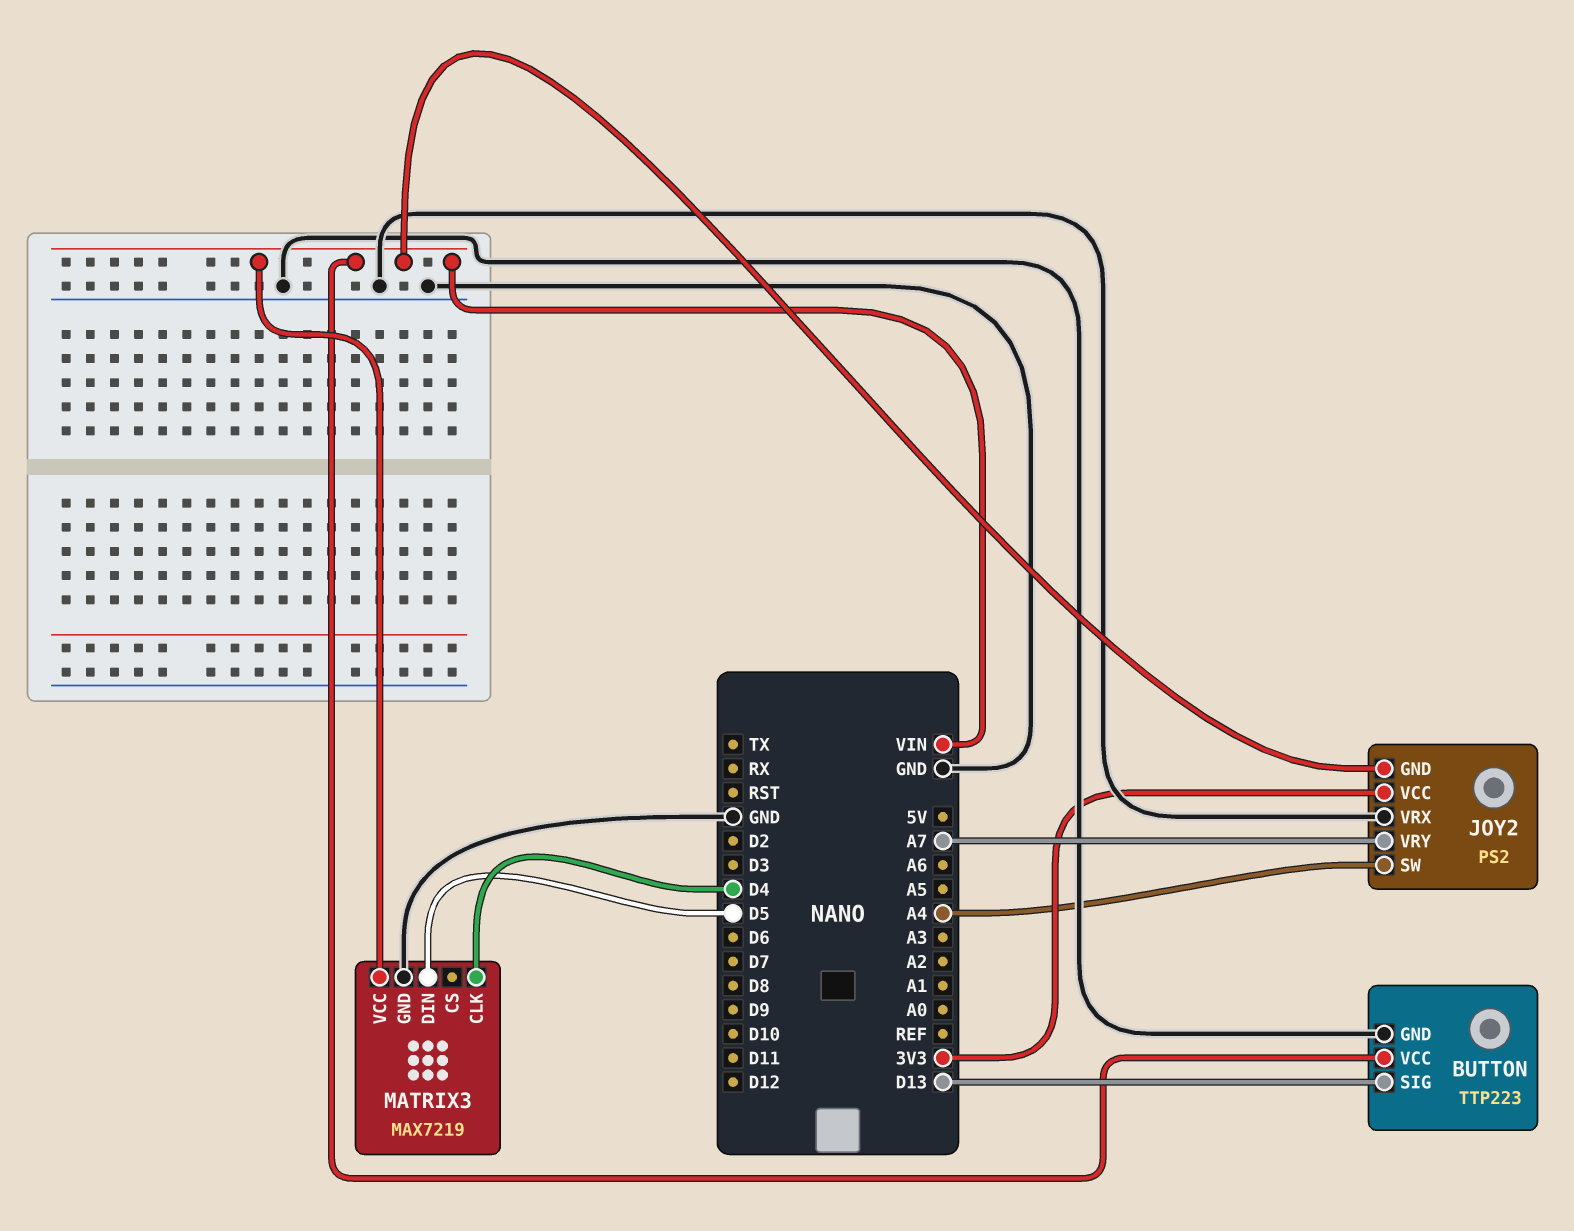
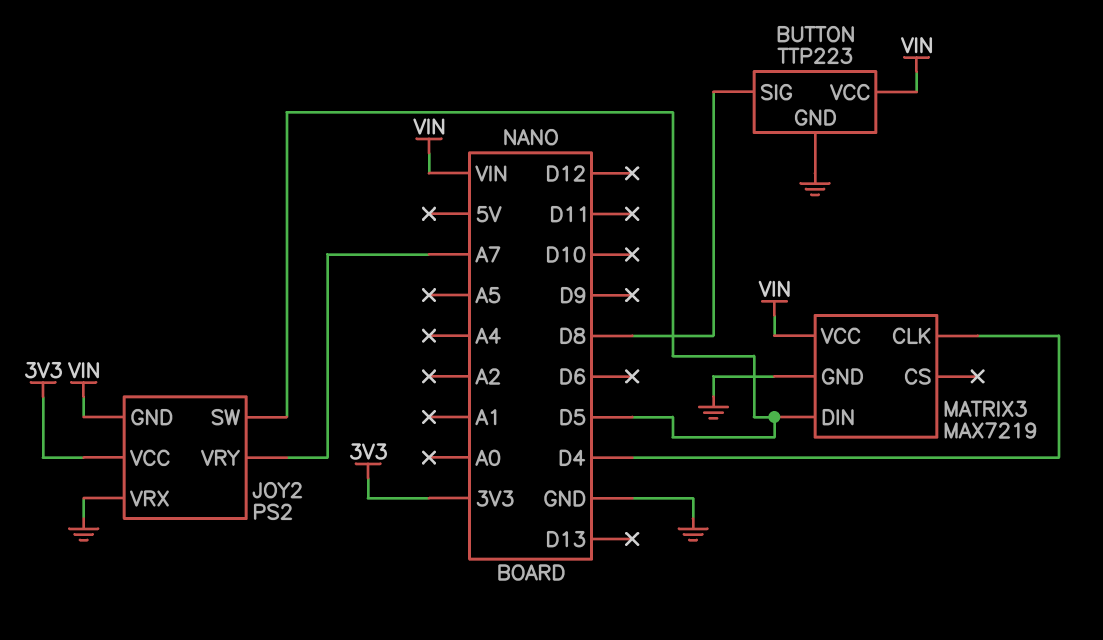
BUTTON pin SIG: D13 -> D8
JOY2 pin SW: A4 -> D5

